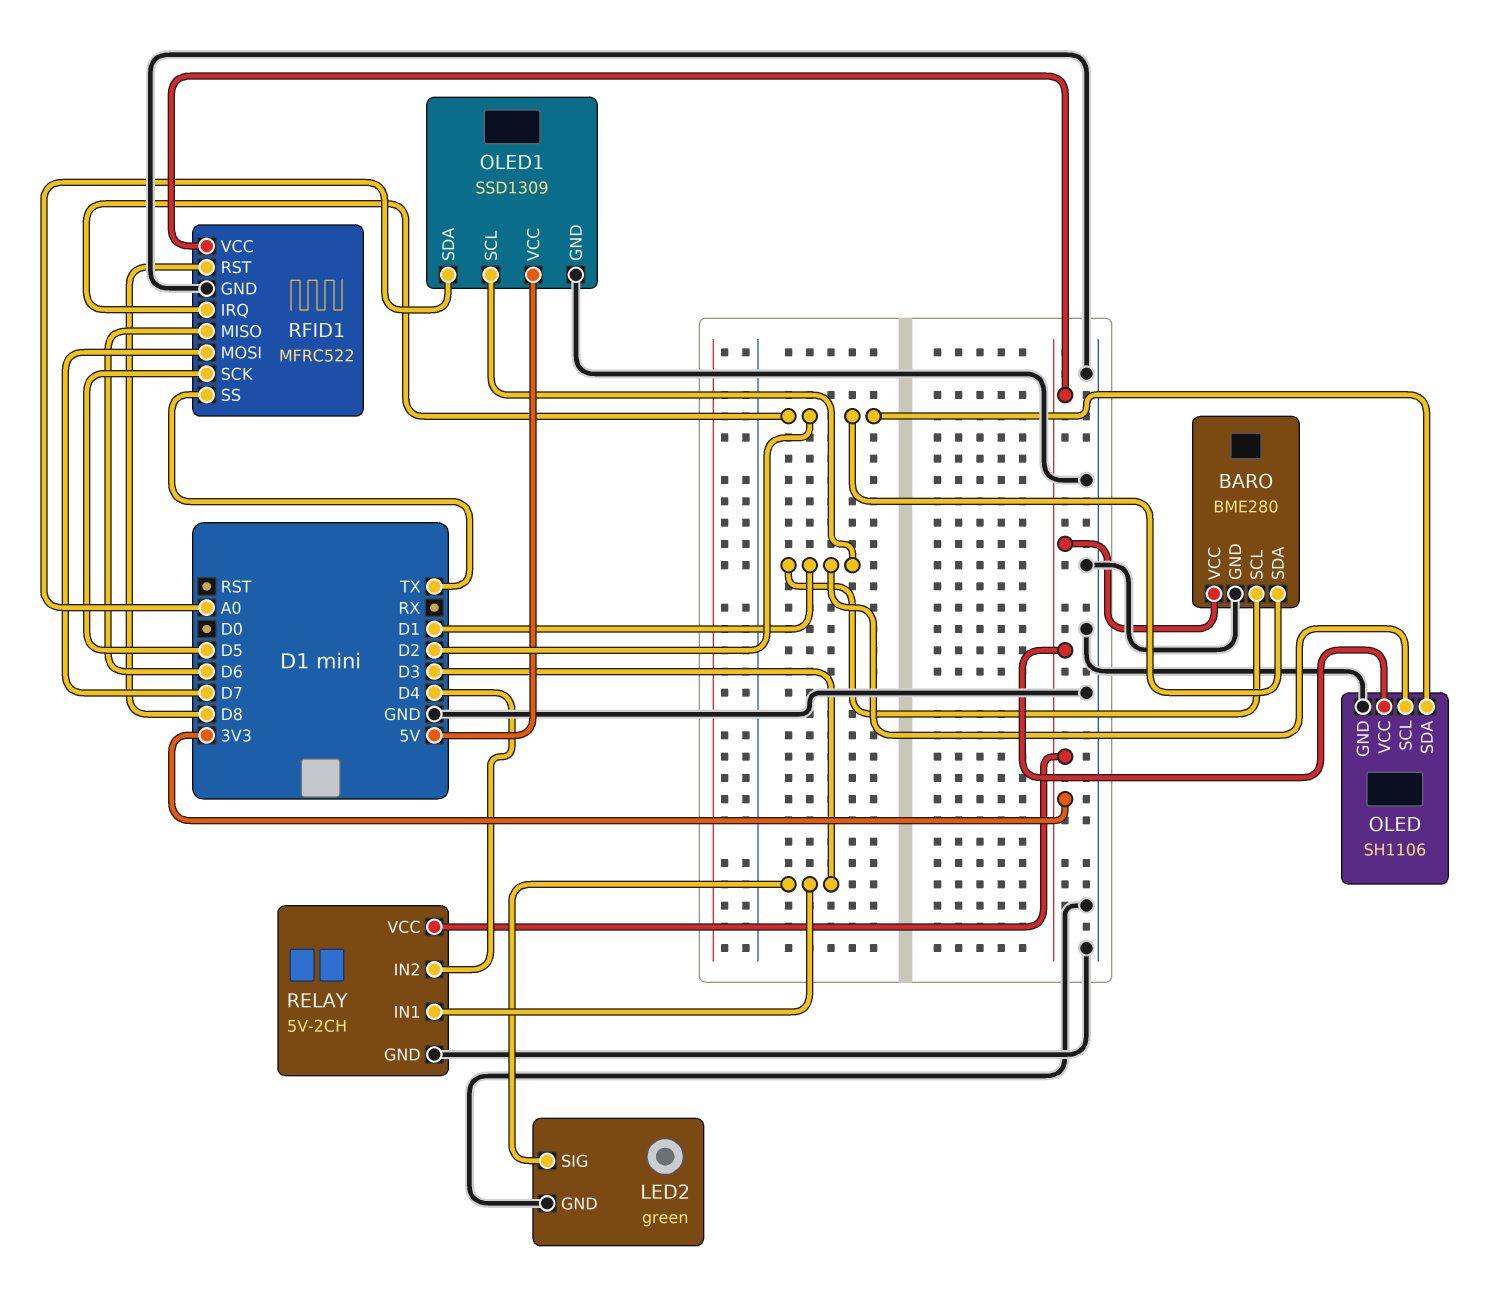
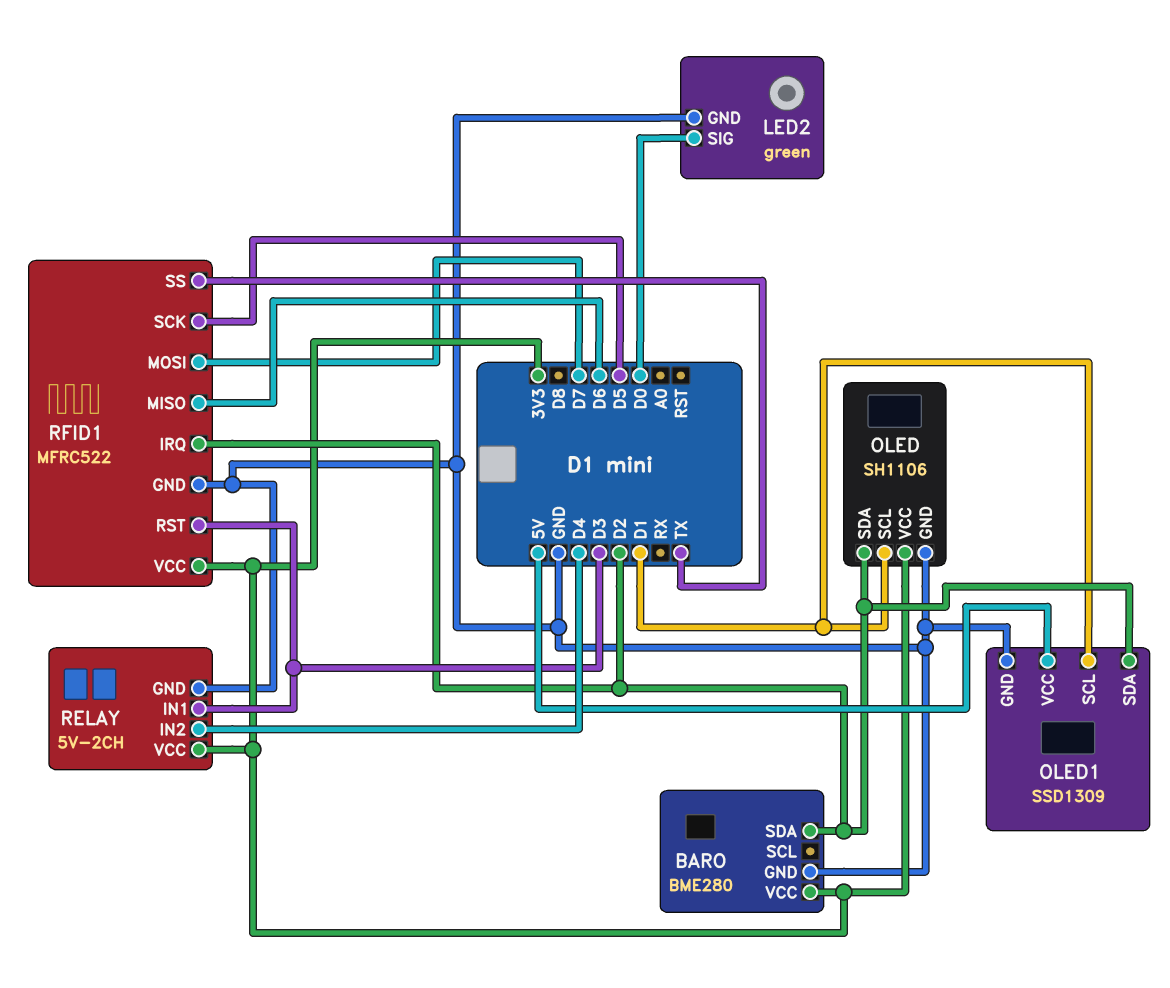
BARO pin SCL: D1 -> none
LED2 pin SIG: D3 -> D0
OLED1 pin SDA: A0 -> D2
RFID1 pin RST: D8 -> D3

